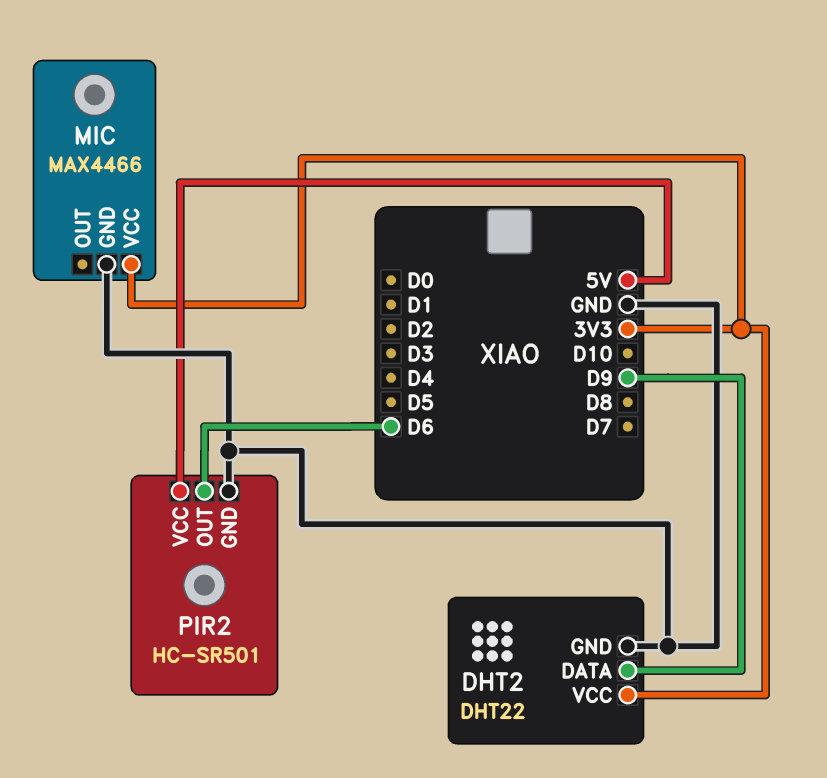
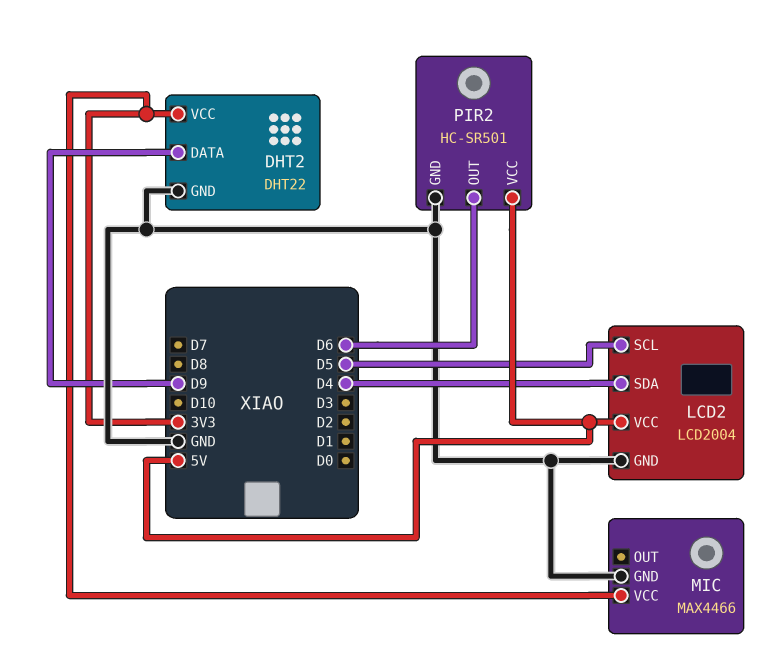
LCD2: none -> LCD2004
LCD2 pin GND: none -> GND
LCD2 pin SCL: none -> D5
LCD2 pin SDA: none -> D4
LCD2 pin VCC: none -> 5V

